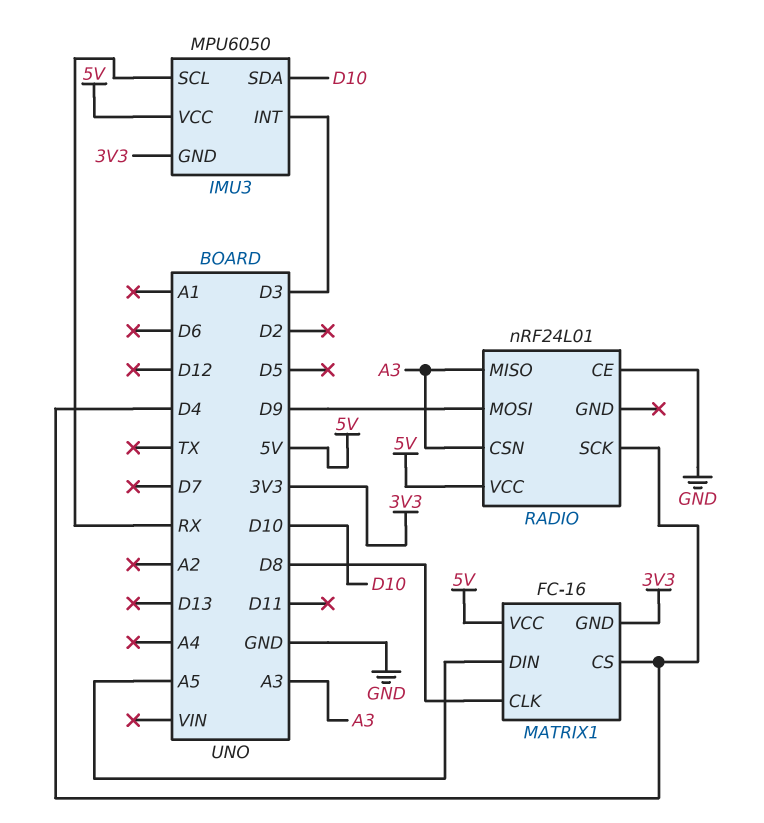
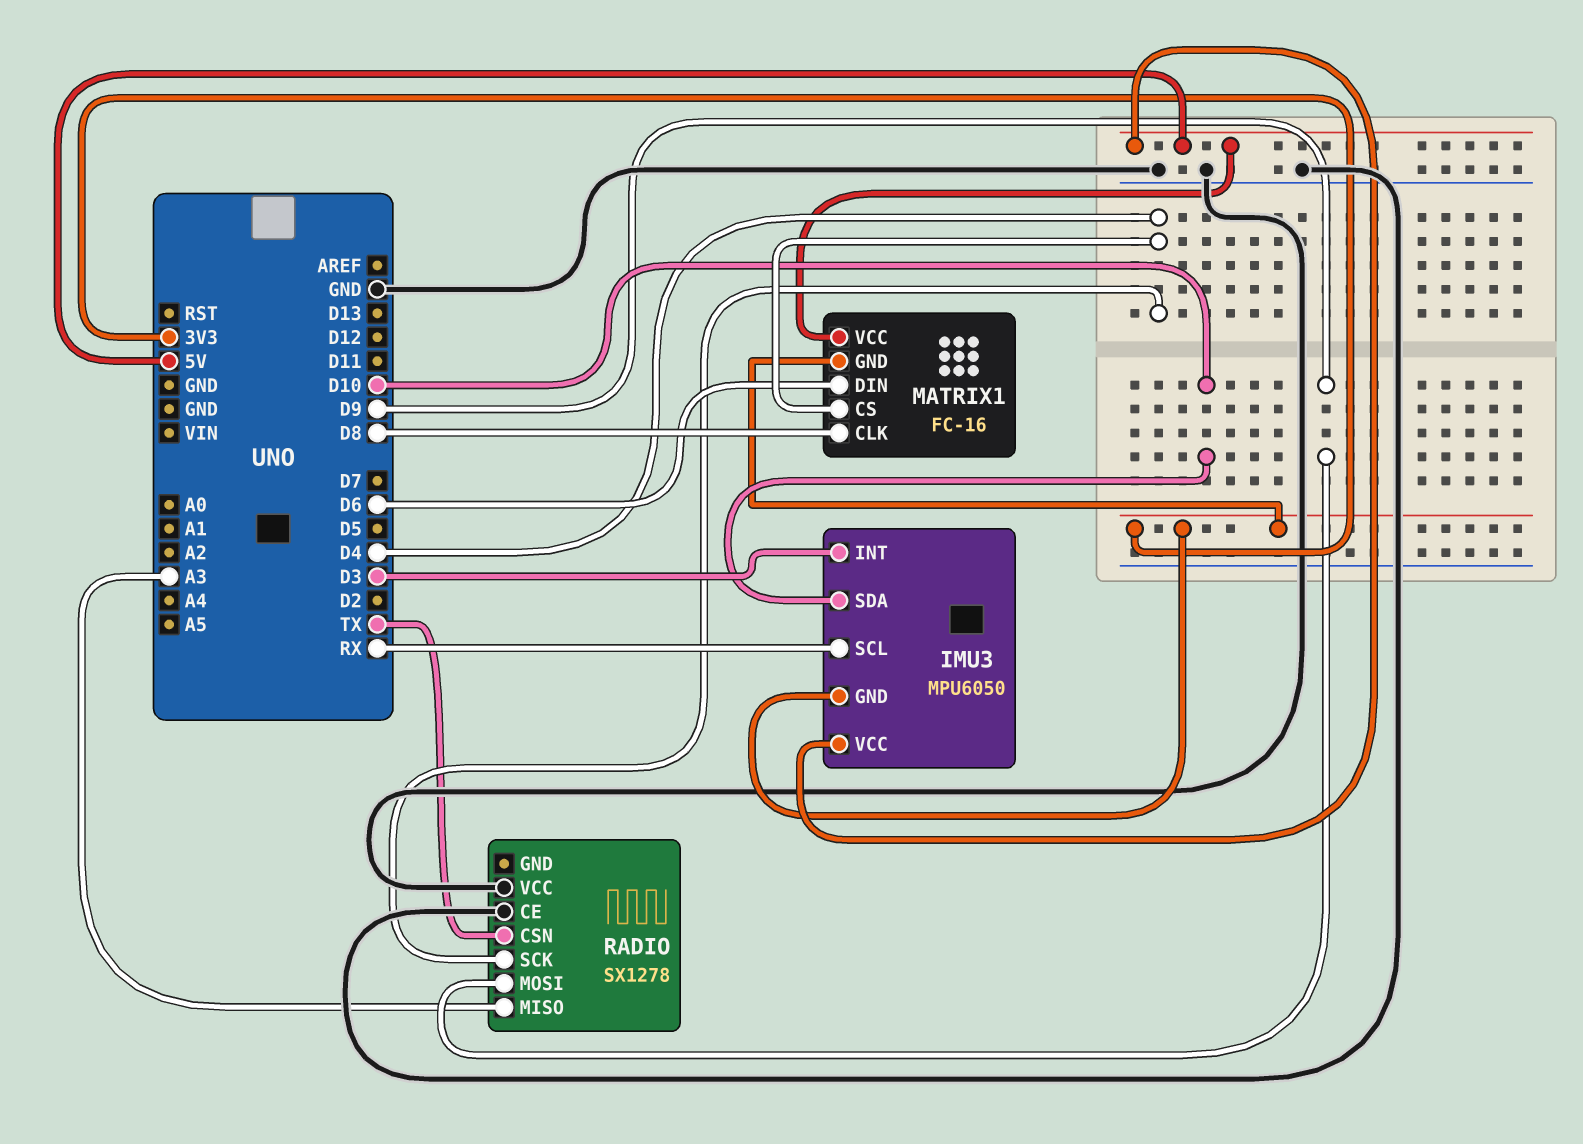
MATRIX1 pin DIN: A5 -> D6
RADIO: nRF24L01 -> SX1278
RADIO pin CSN: A3 -> TX
RADIO pin VCC: 5V -> GND

